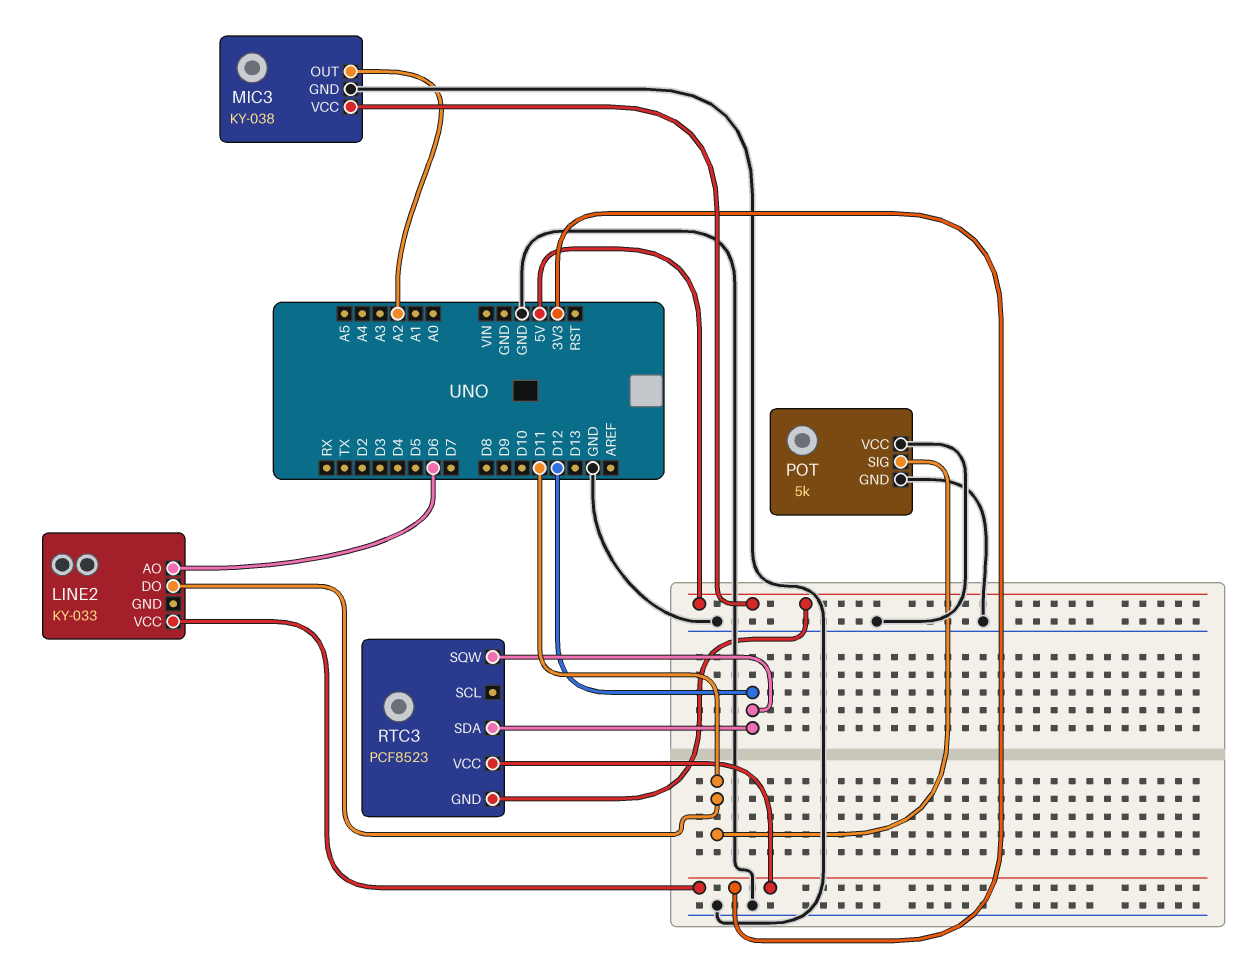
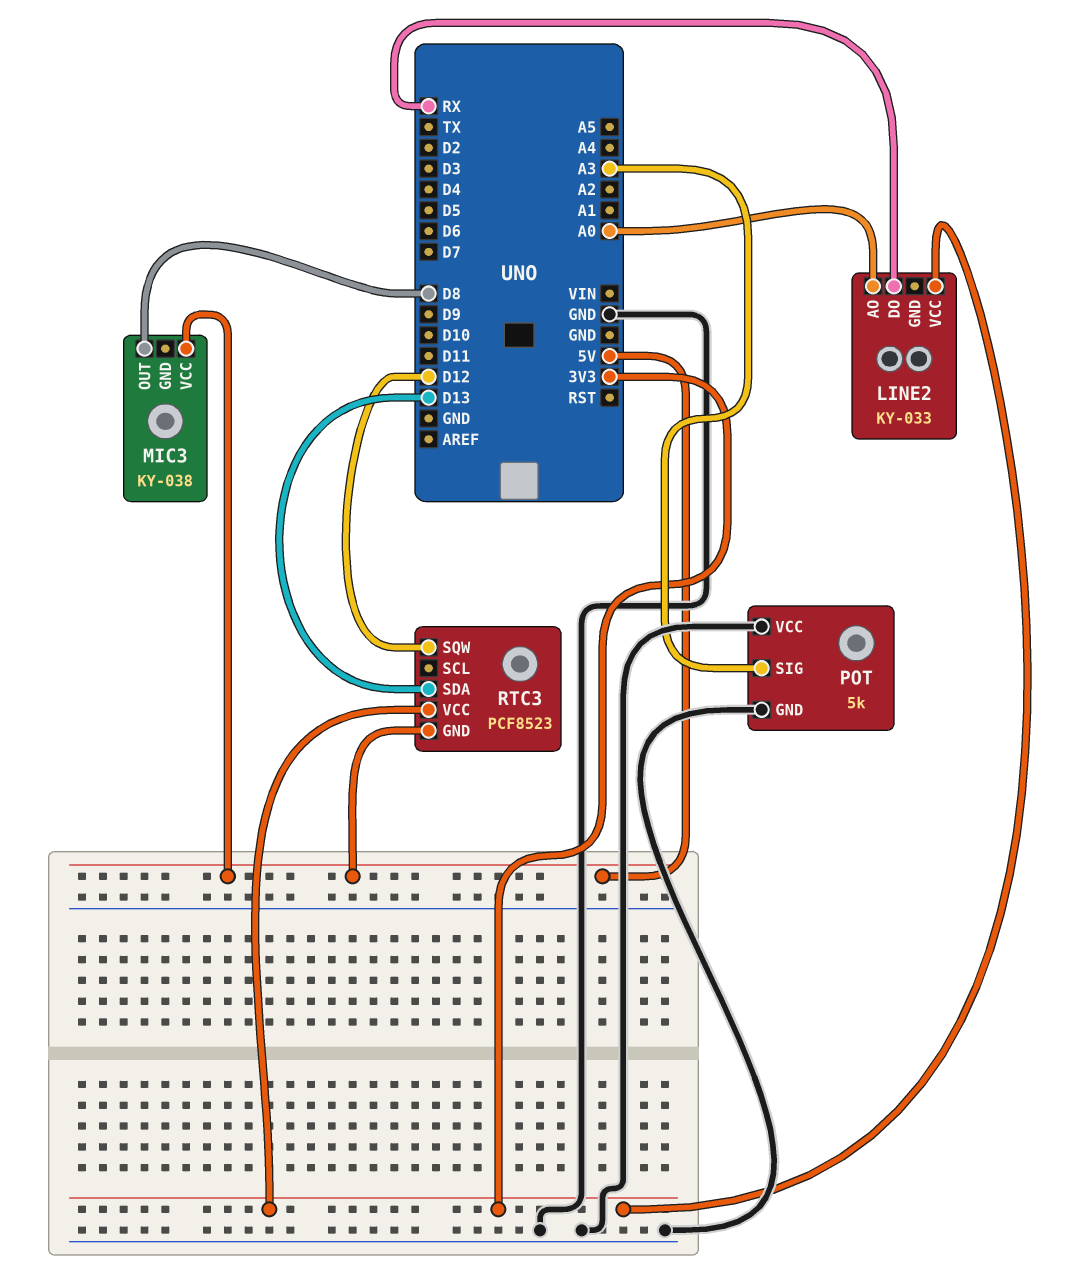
LINE2 pin AO: D6 -> A0
LINE2 pin DO: D11 -> RX
MIC3 pin GND: GND -> none
MIC3 pin OUT: A2 -> D8
POT pin SIG: D11 -> A3
RTC3 pin SDA: D12 -> D13

